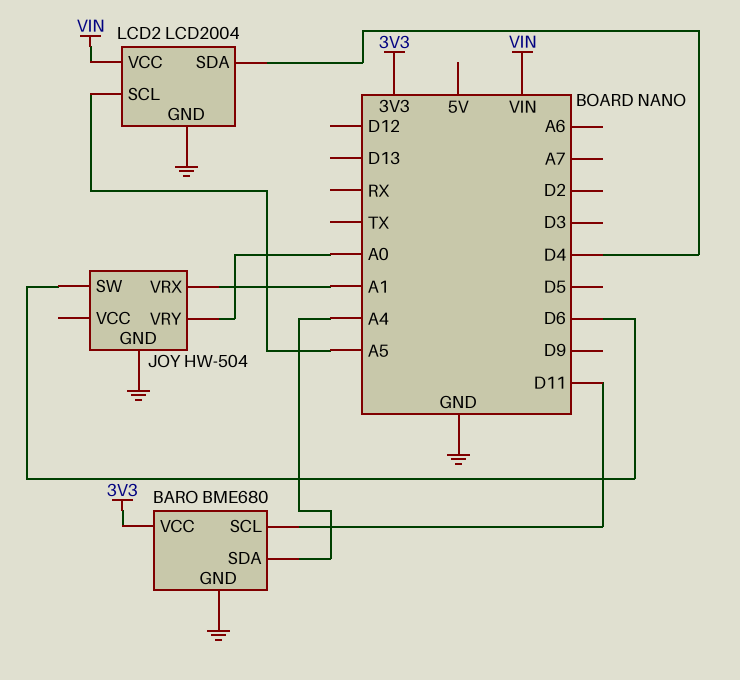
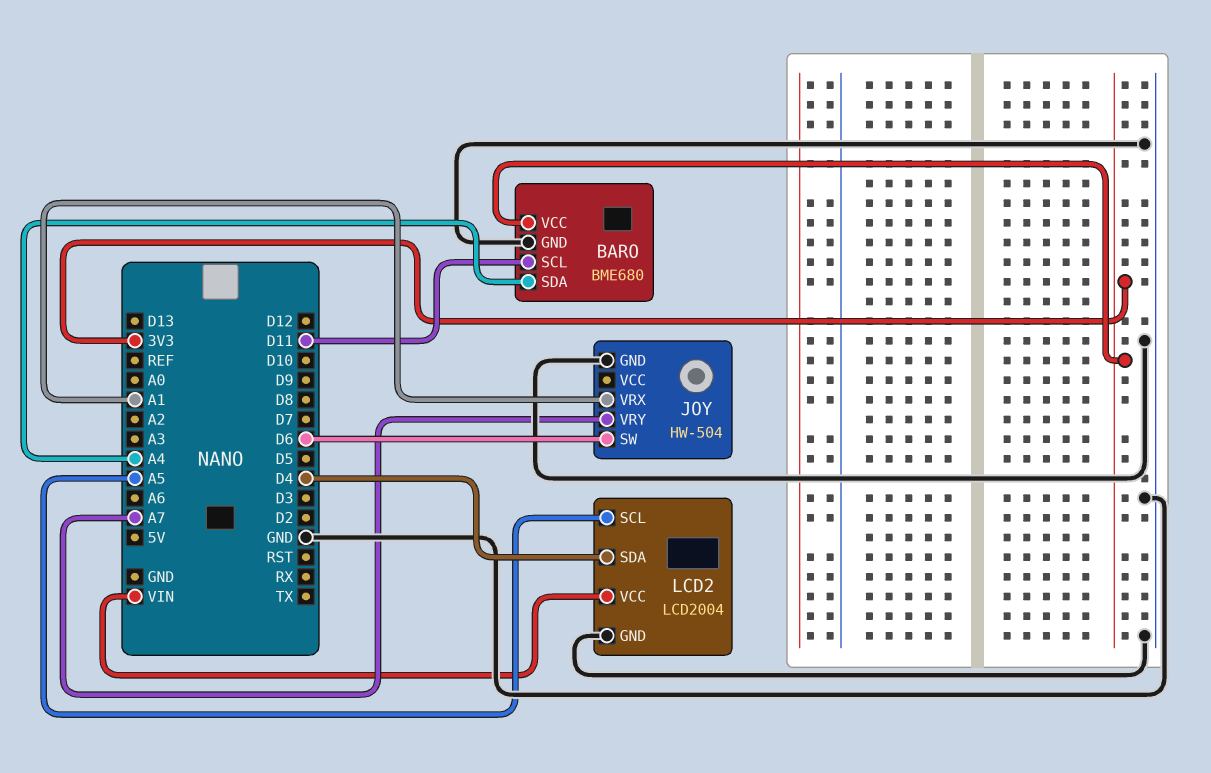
JOY pin VRY: A0 -> A7

